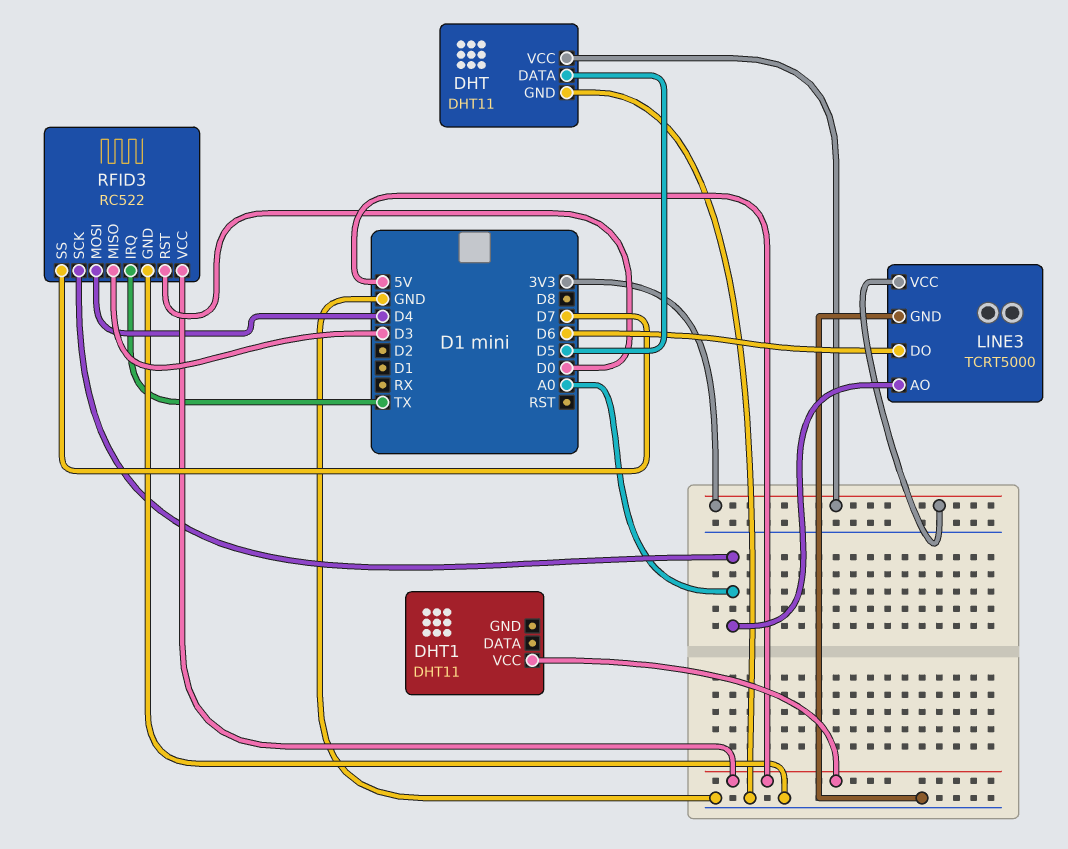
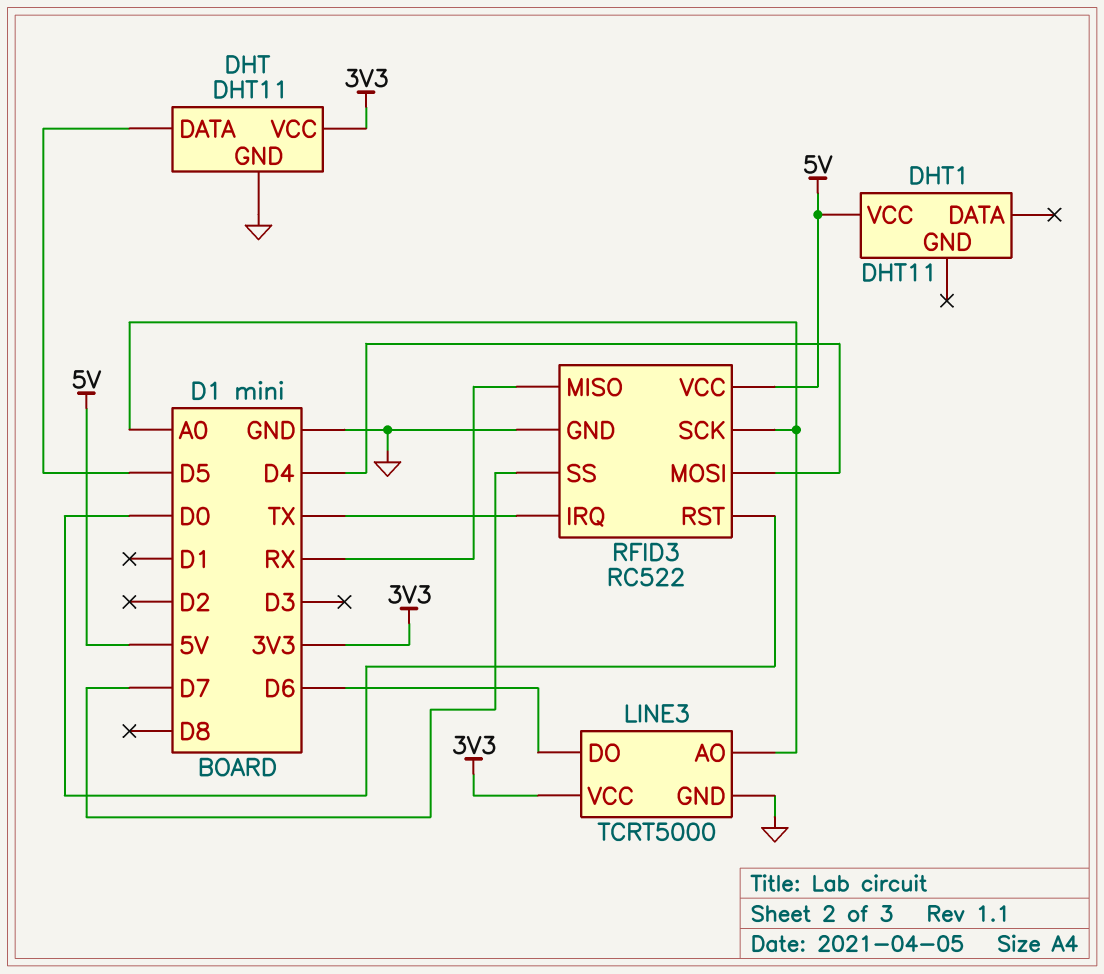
RFID3 pin MISO: D3 -> RX

